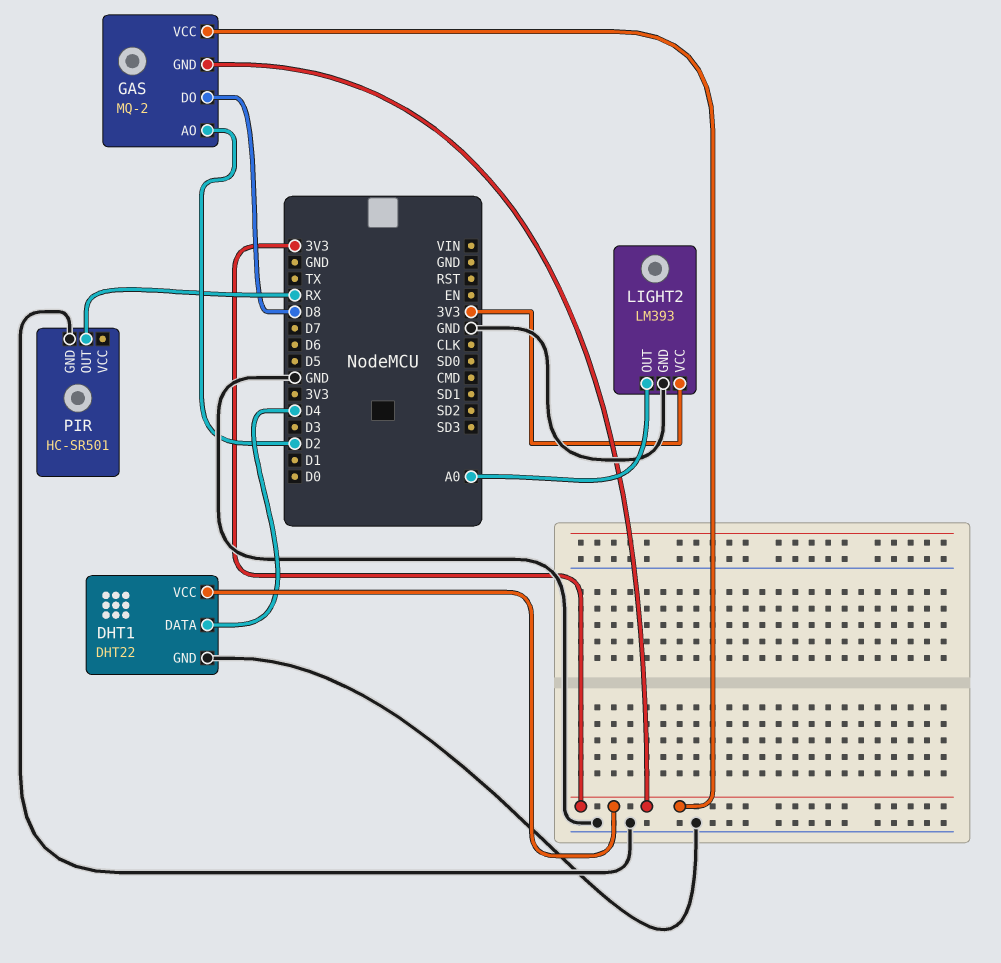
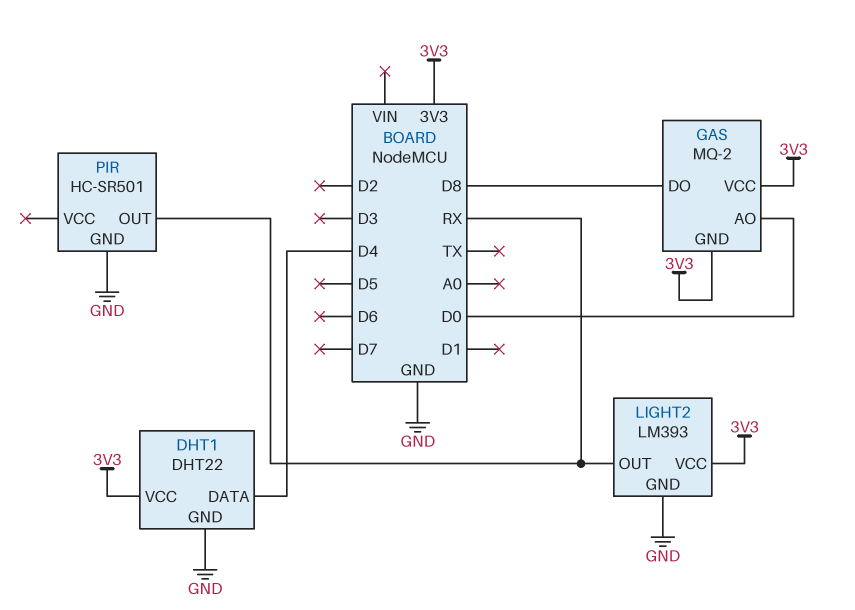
GAS pin AO: D2 -> D0
LIGHT2 pin OUT: A0 -> RX

